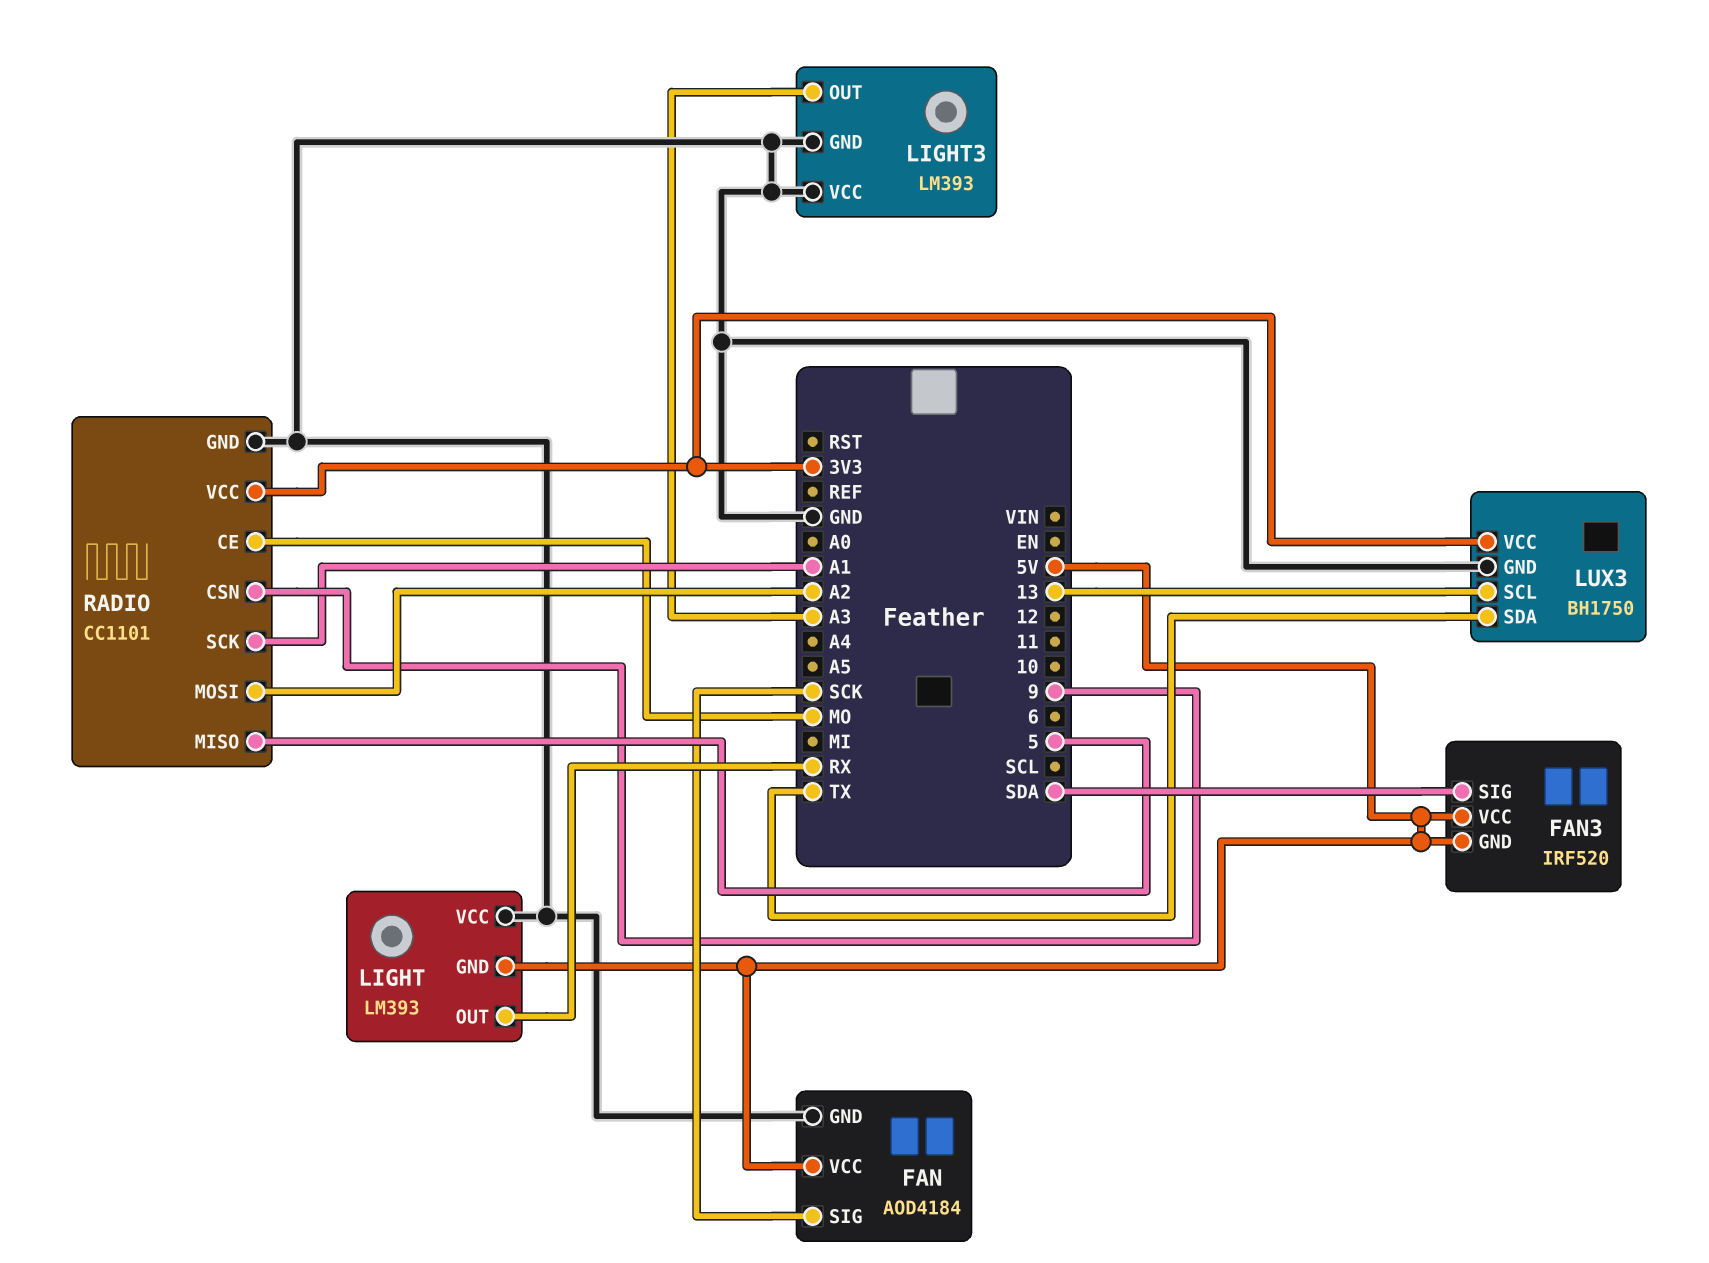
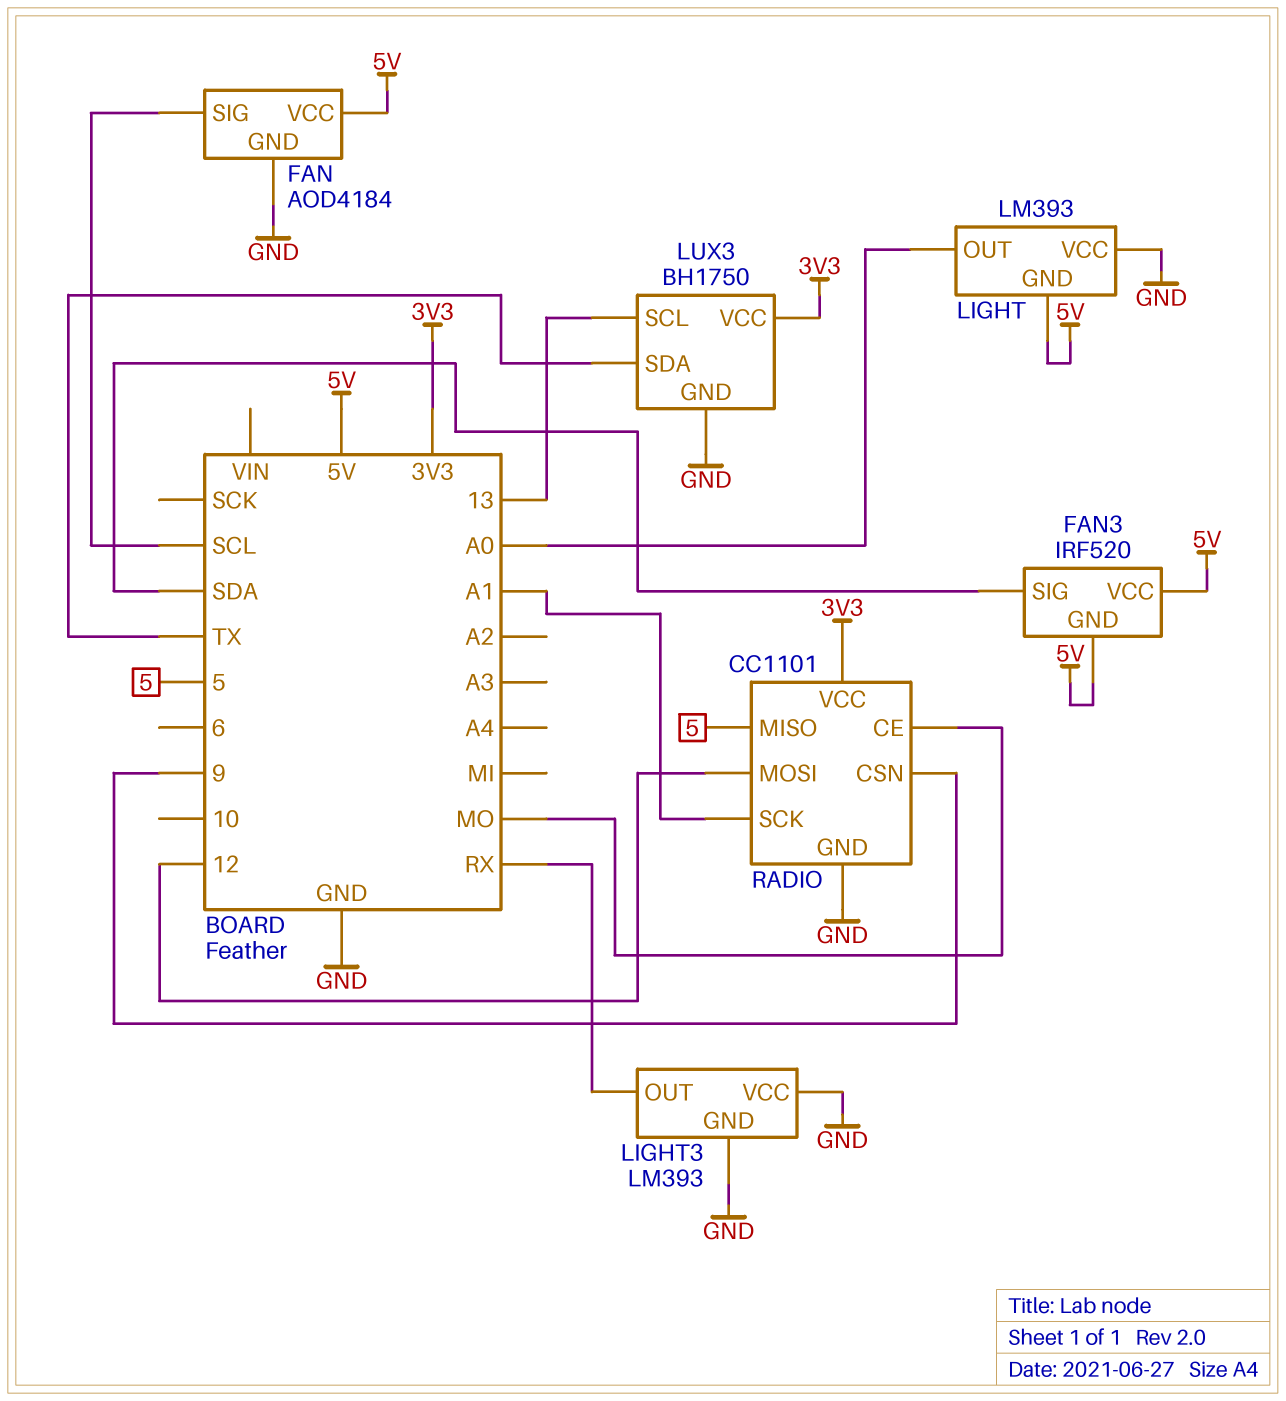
FAN pin SIG: SCK -> SCL
LIGHT pin OUT: RX -> A0
LIGHT3 pin OUT: A3 -> RX
RADIO pin MOSI: A2 -> 12

